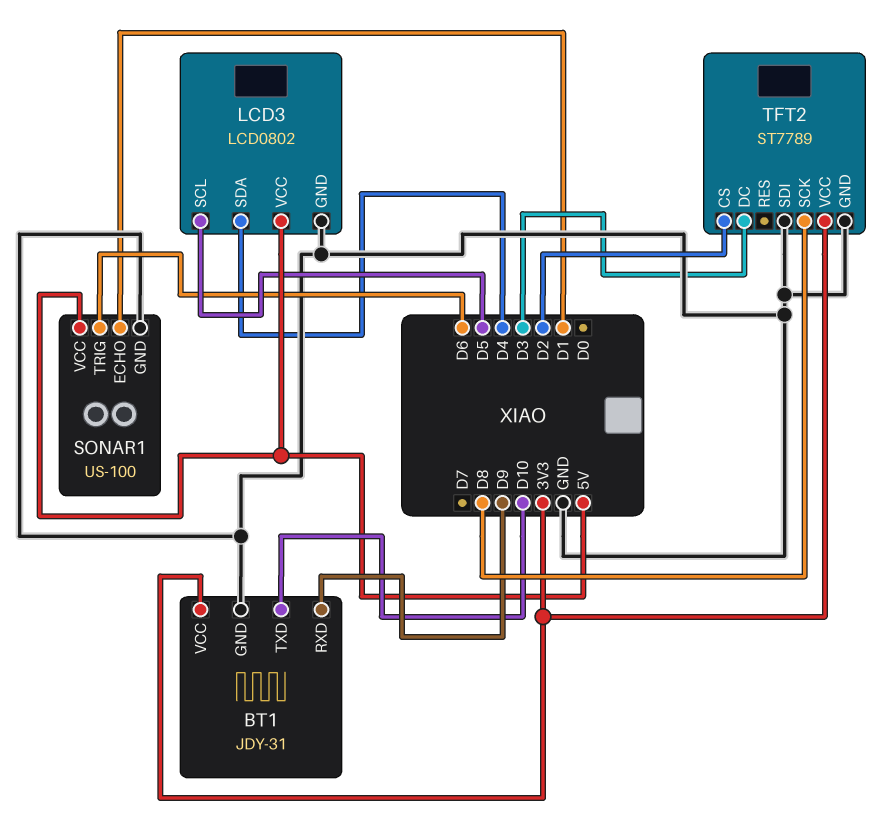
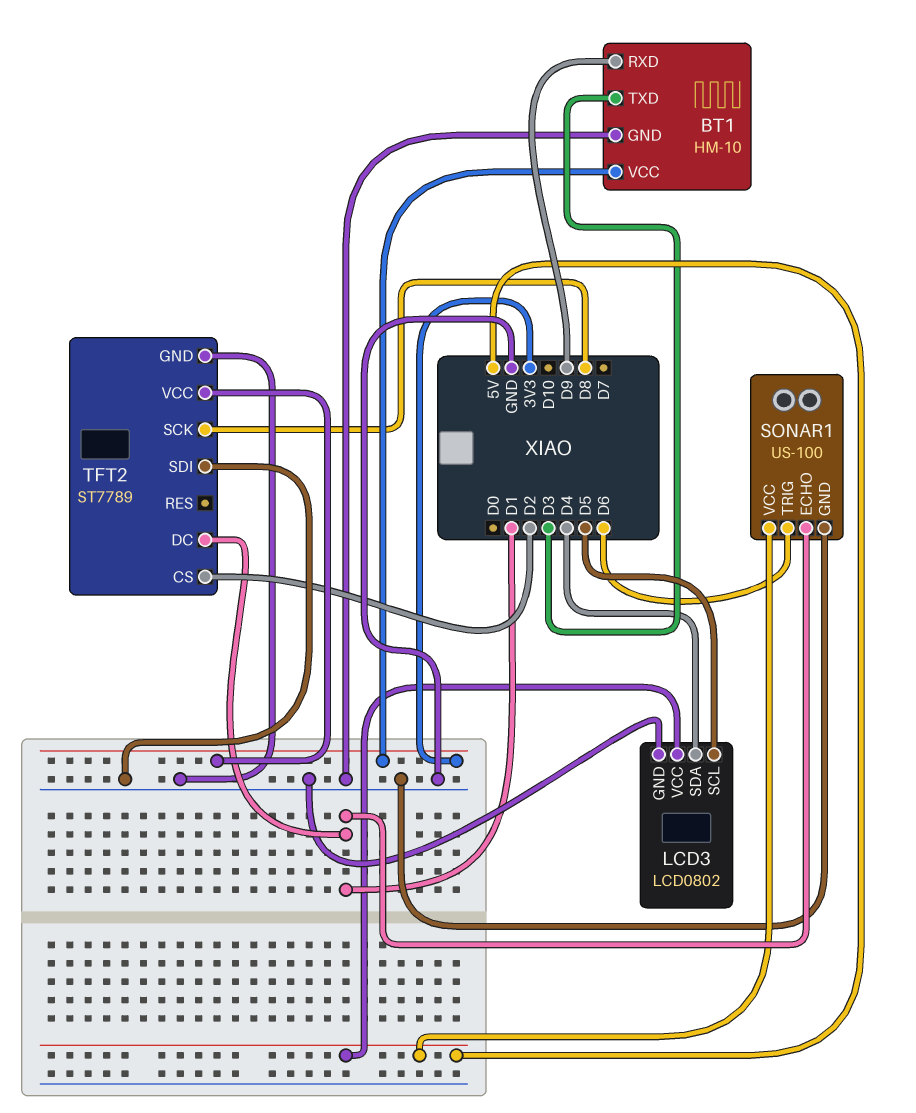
BT1: JDY-31 -> HM-10
BT1 pin TXD: D10 -> D3
TFT2 pin DC: D3 -> D1

